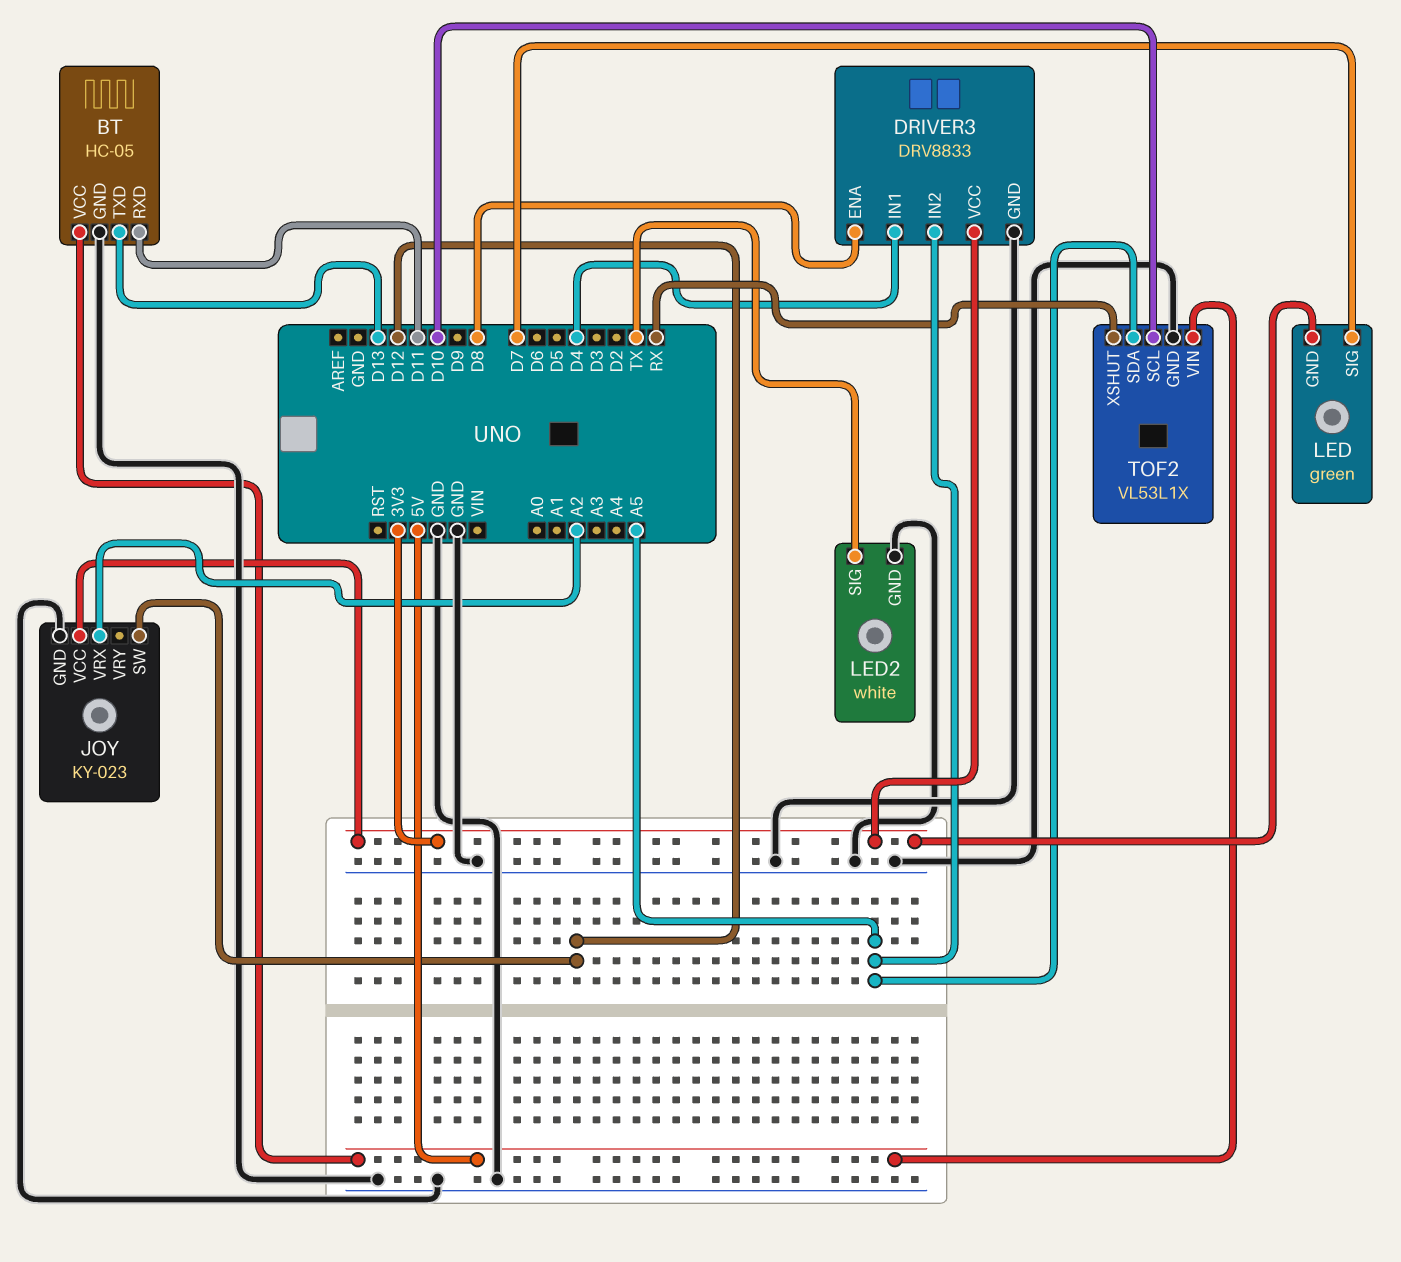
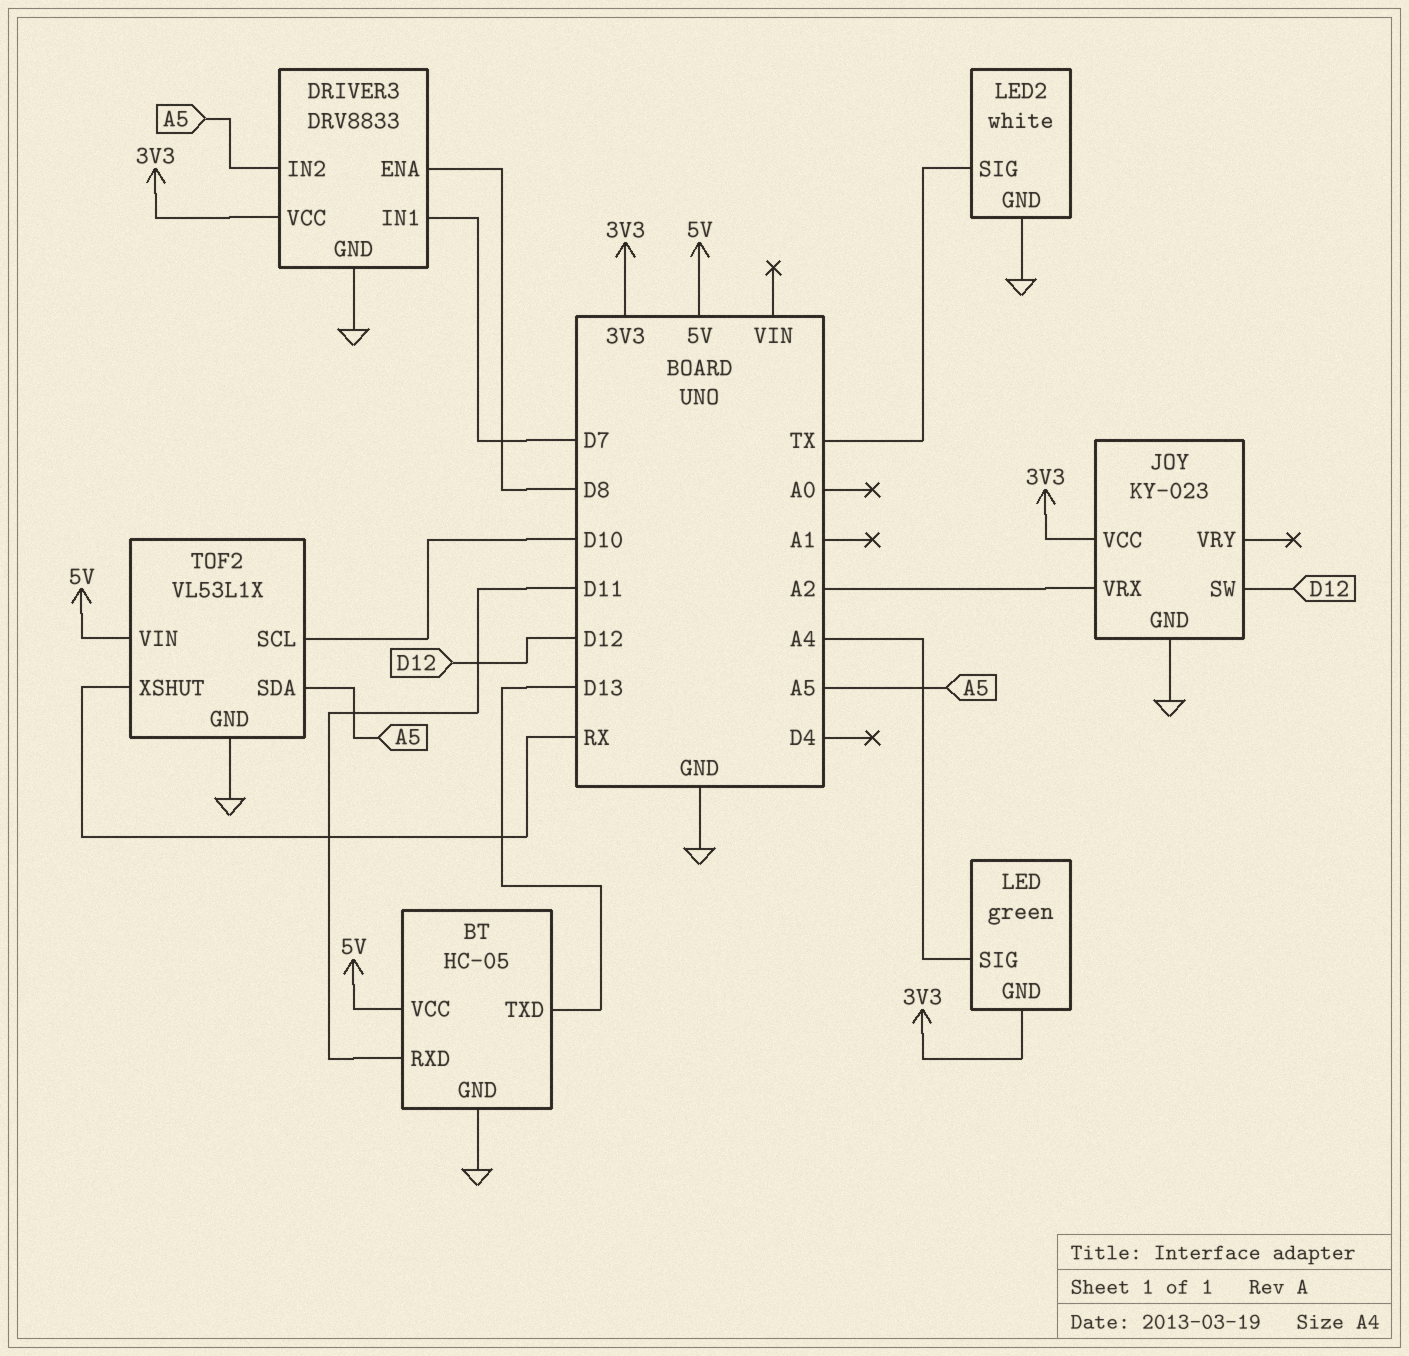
DRIVER3 pin IN1: D4 -> D7
LED pin SIG: D7 -> A4

